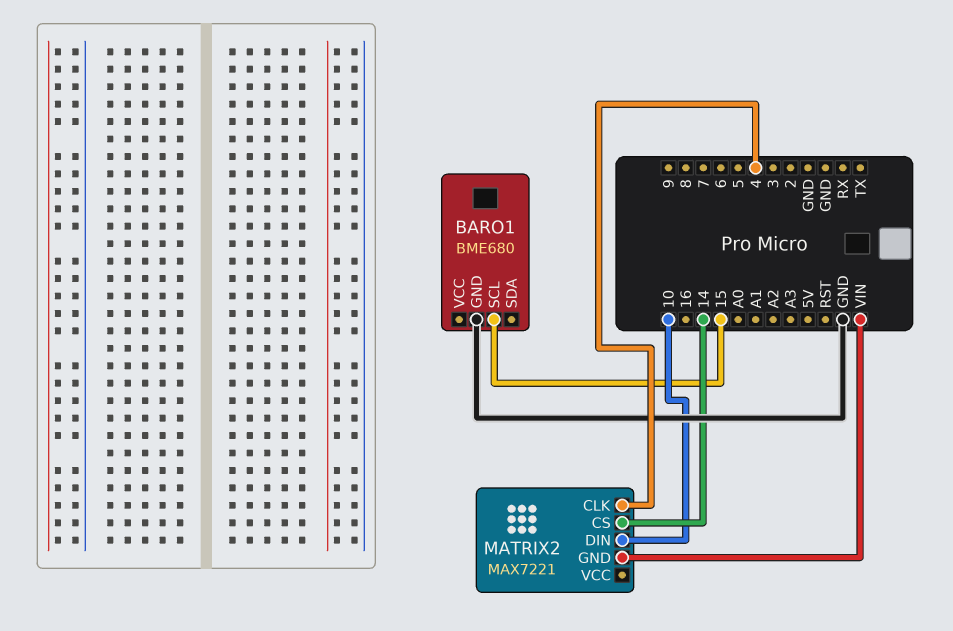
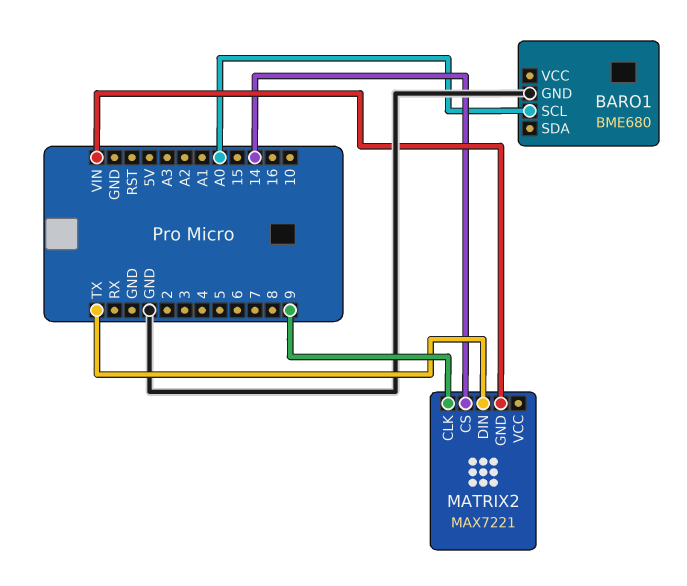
BARO1 pin SCL: 15 -> A0
MATRIX2 pin CLK: 4 -> 9
MATRIX2 pin DIN: 10 -> TX

